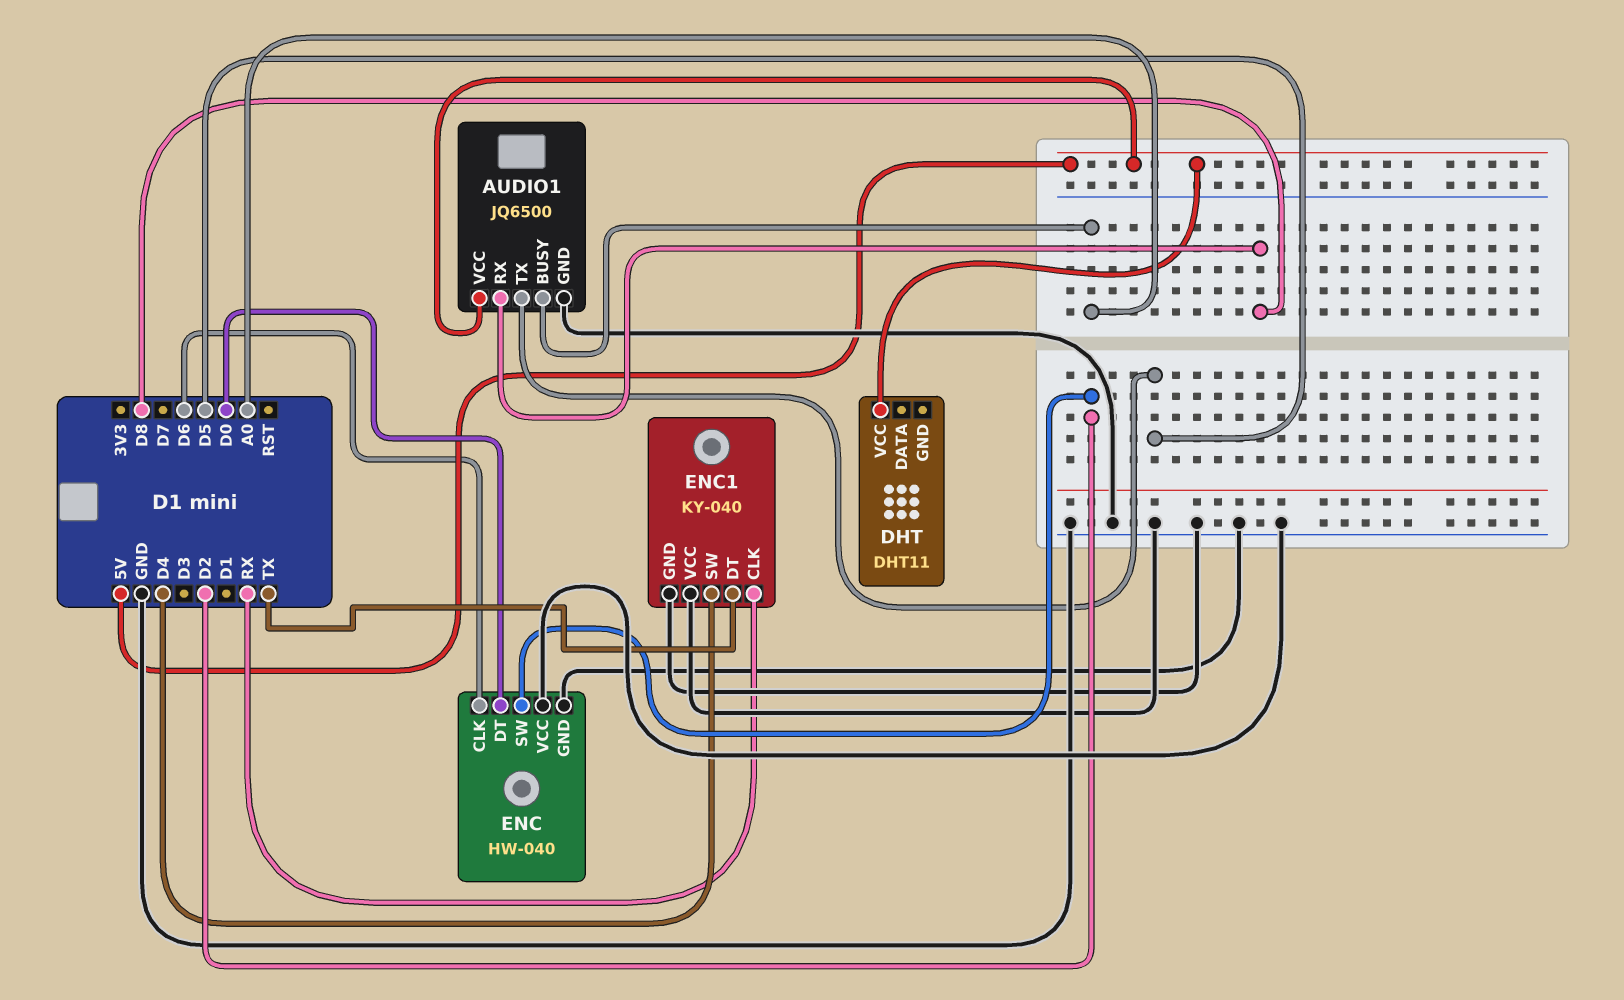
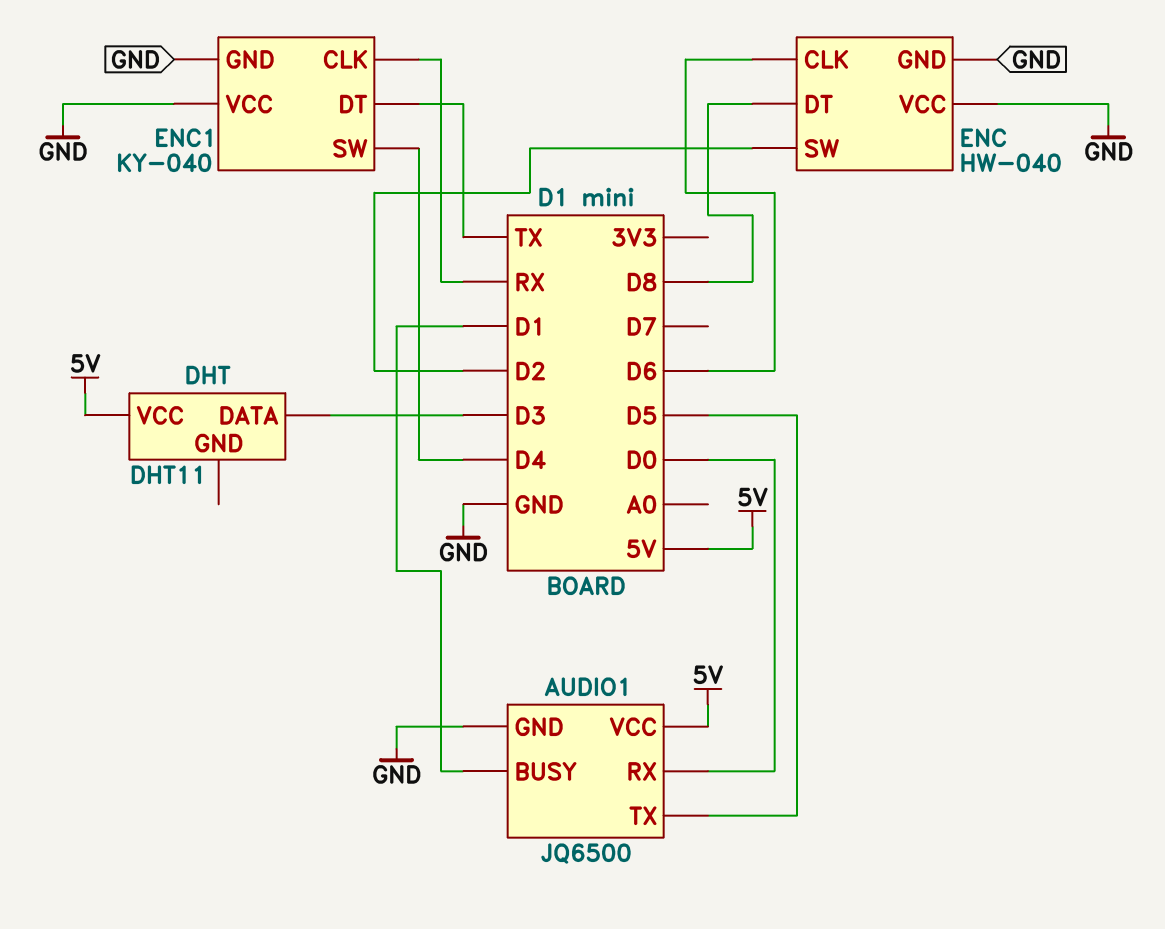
AUDIO1 pin BUSY: A0 -> D1
AUDIO1 pin RX: D8 -> D0
DHT pin DATA: none -> D3
ENC pin DT: D0 -> D8

